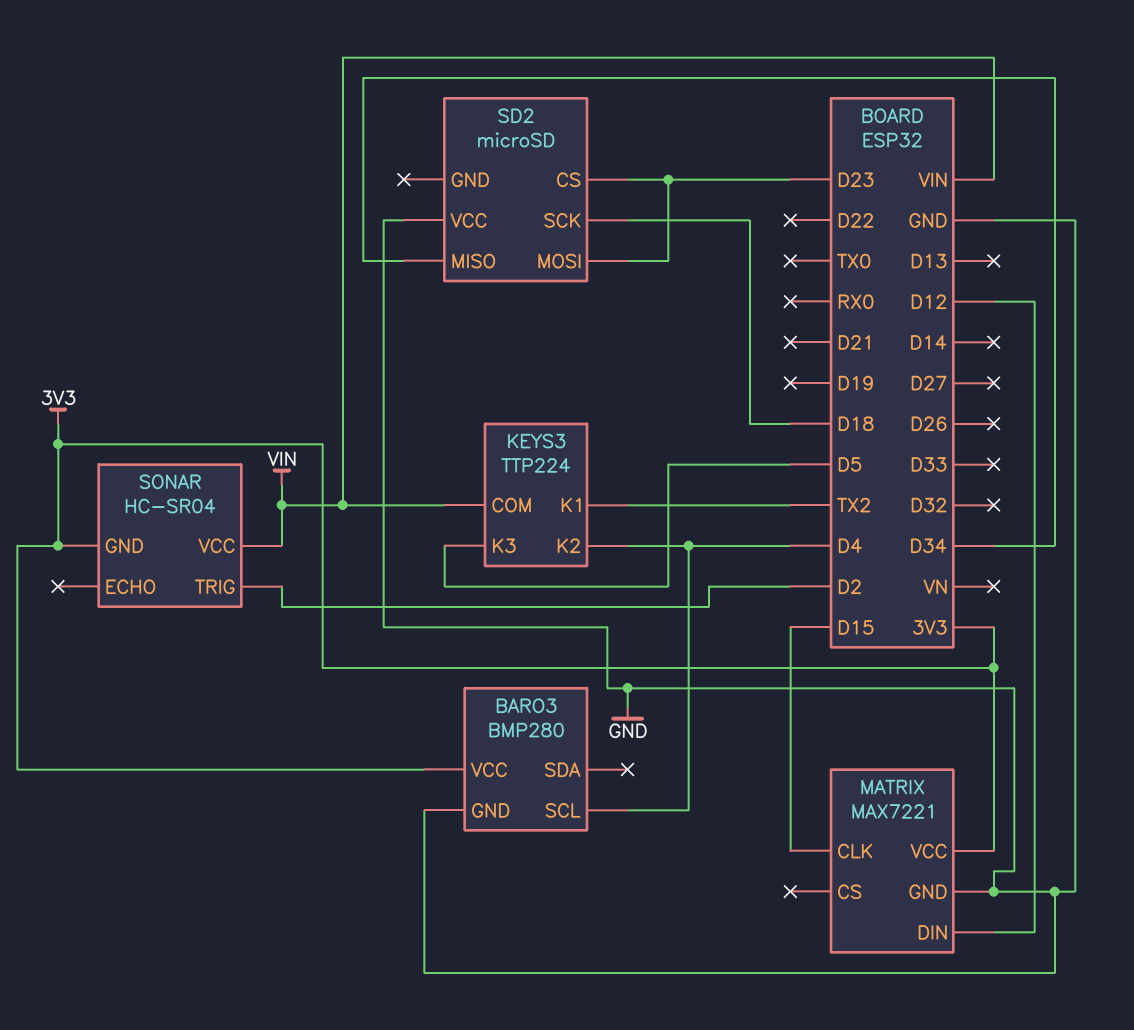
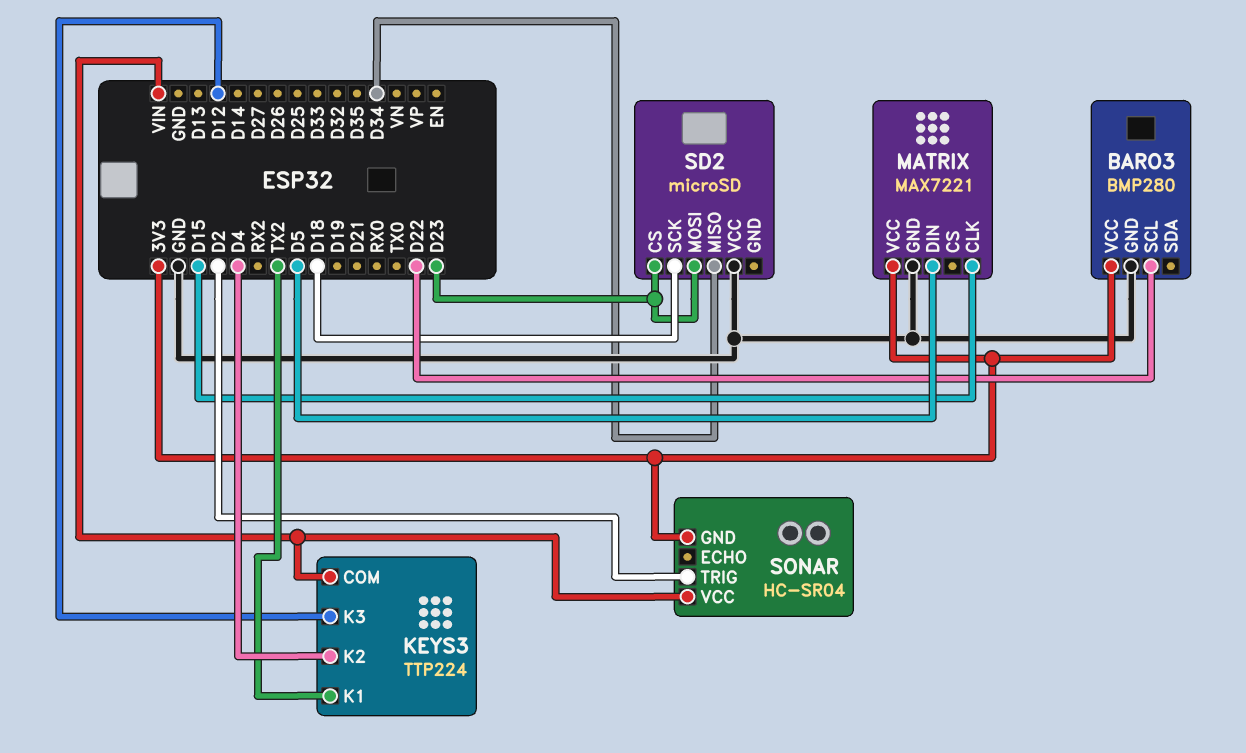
BARO3 pin SCL: D4 -> D22
KEYS3 pin K3: D5 -> D12
MATRIX pin DIN: D12 -> D5

